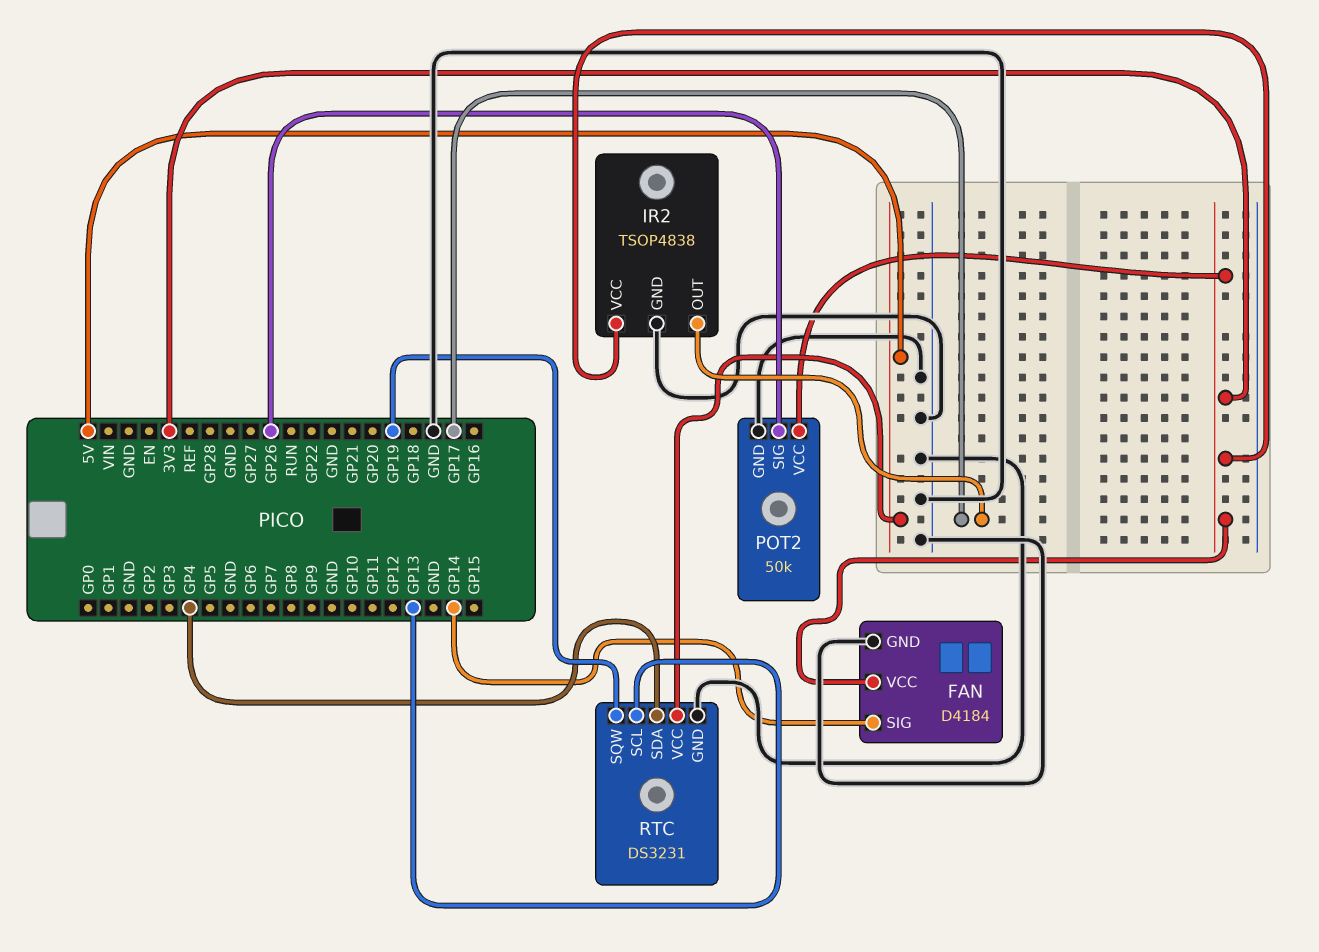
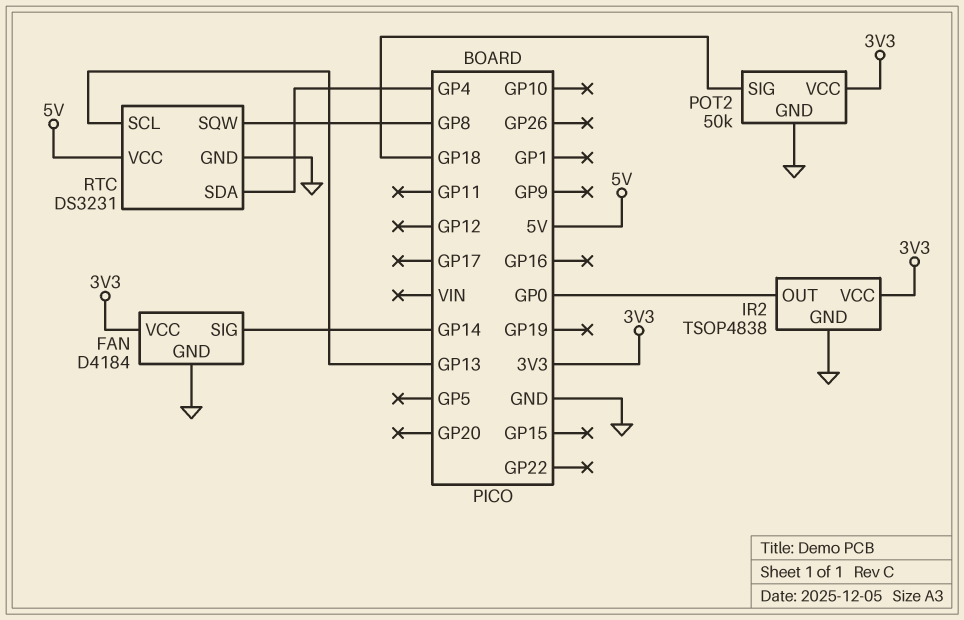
IR2 pin OUT: GP17 -> GP0
POT2 pin SIG: GP26 -> GP18
RTC pin SQW: GP19 -> GP8

